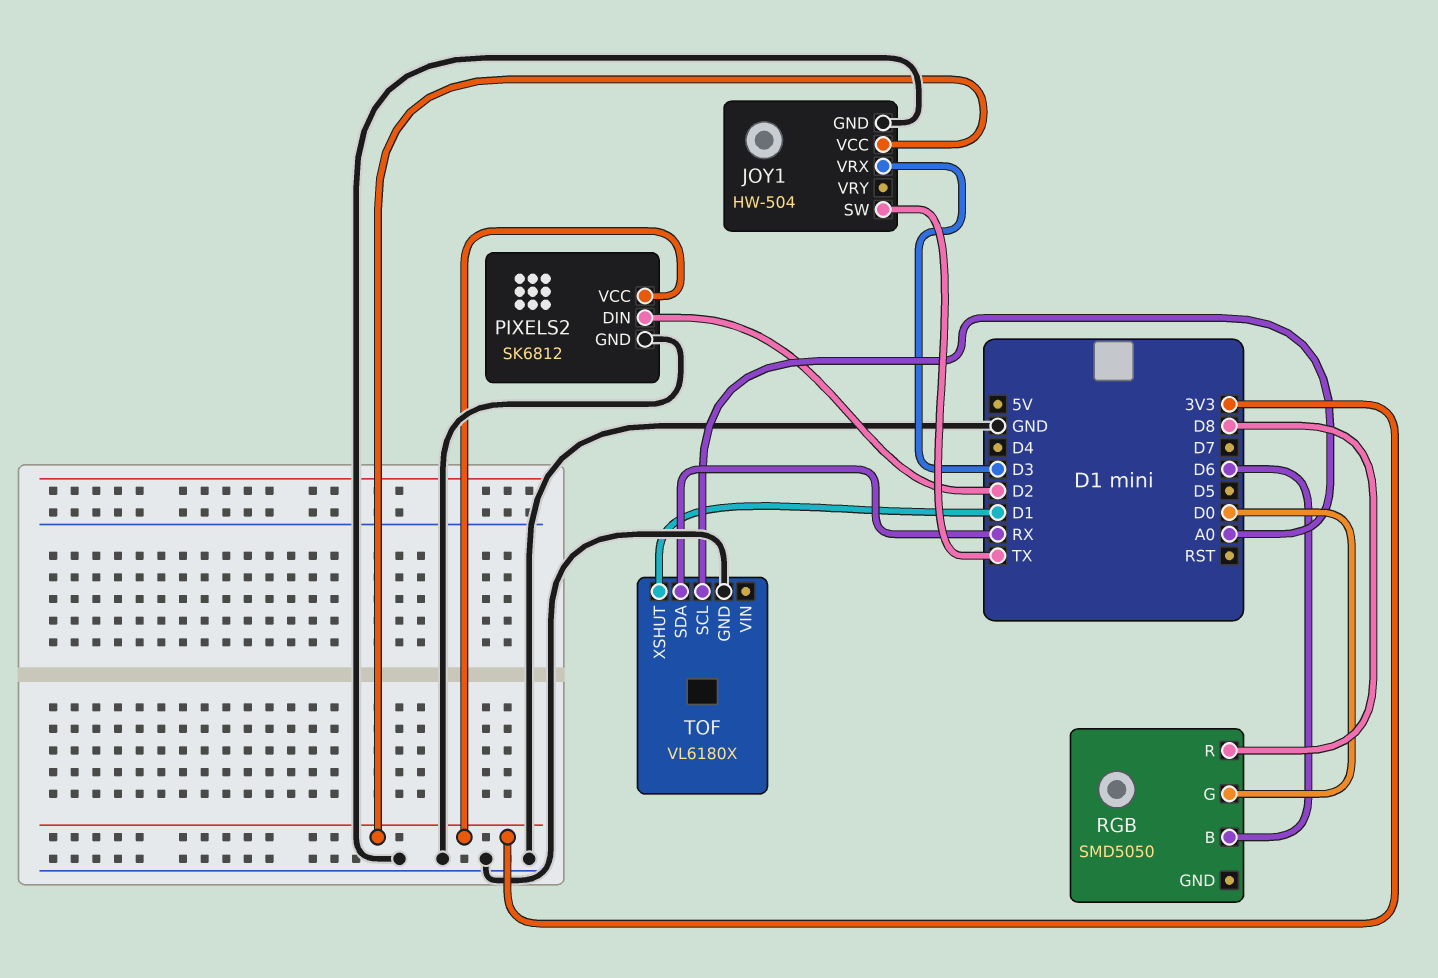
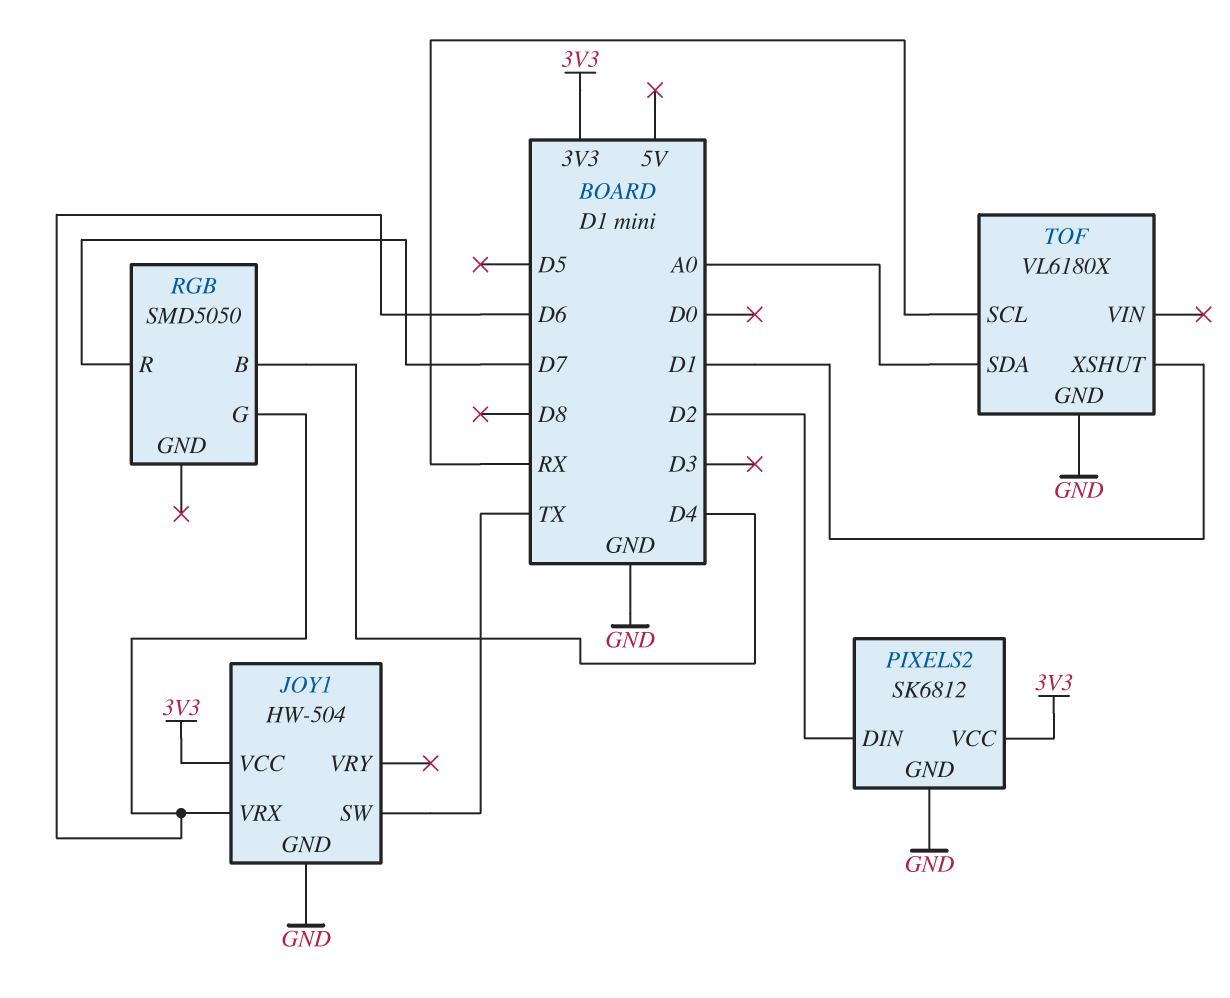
JOY1 pin VRX: D3 -> D6
RGB pin B: D6 -> D4
RGB pin G: D0 -> D6
RGB pin R: D8 -> D7
TOF pin SCL: A0 -> RX
TOF pin SDA: RX -> A0

